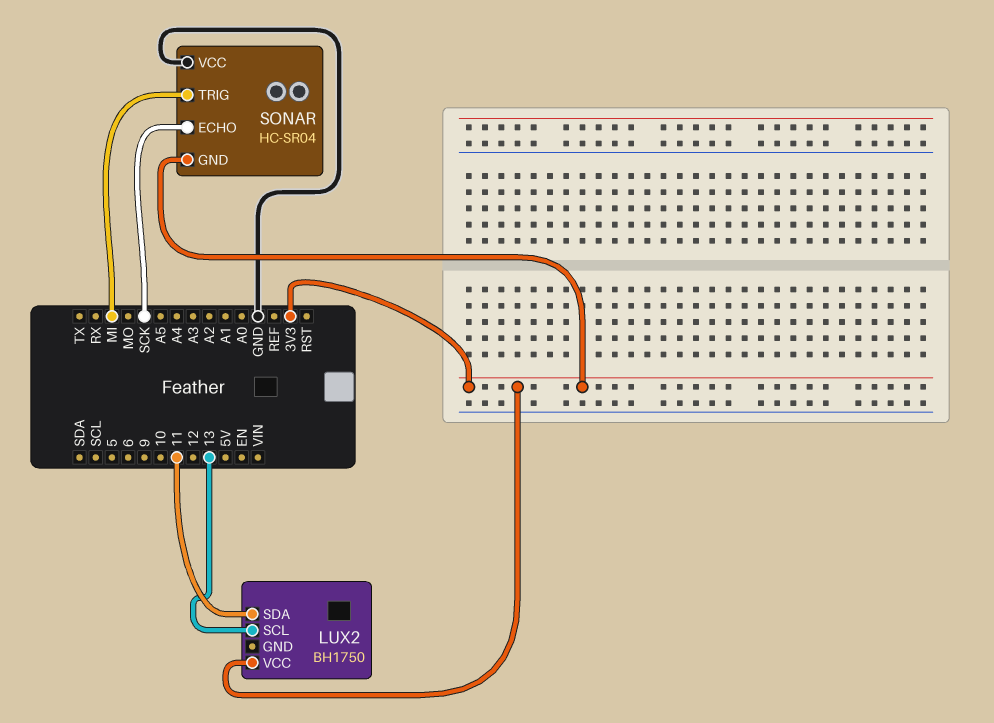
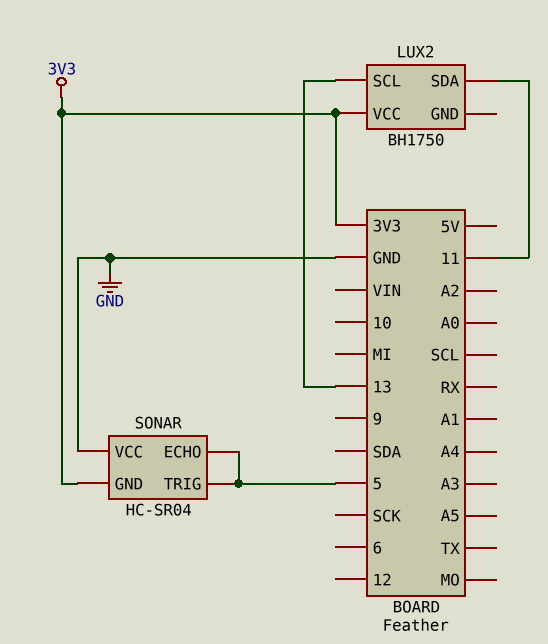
SONAR pin ECHO: SCK -> 5
SONAR pin TRIG: MI -> 5

